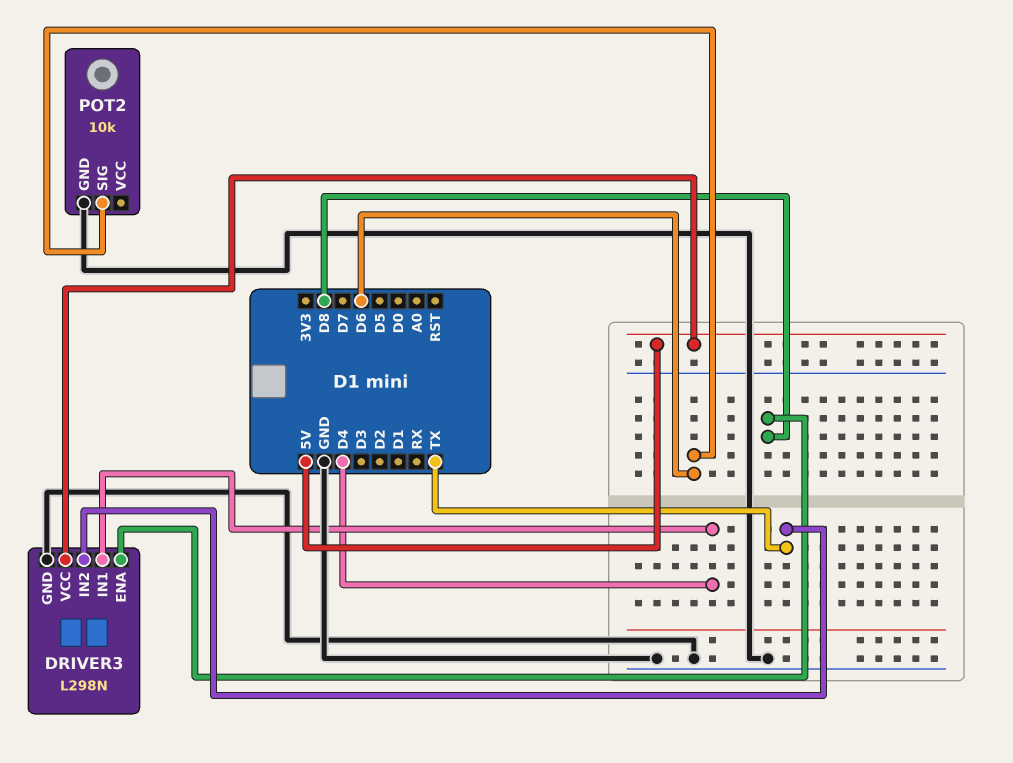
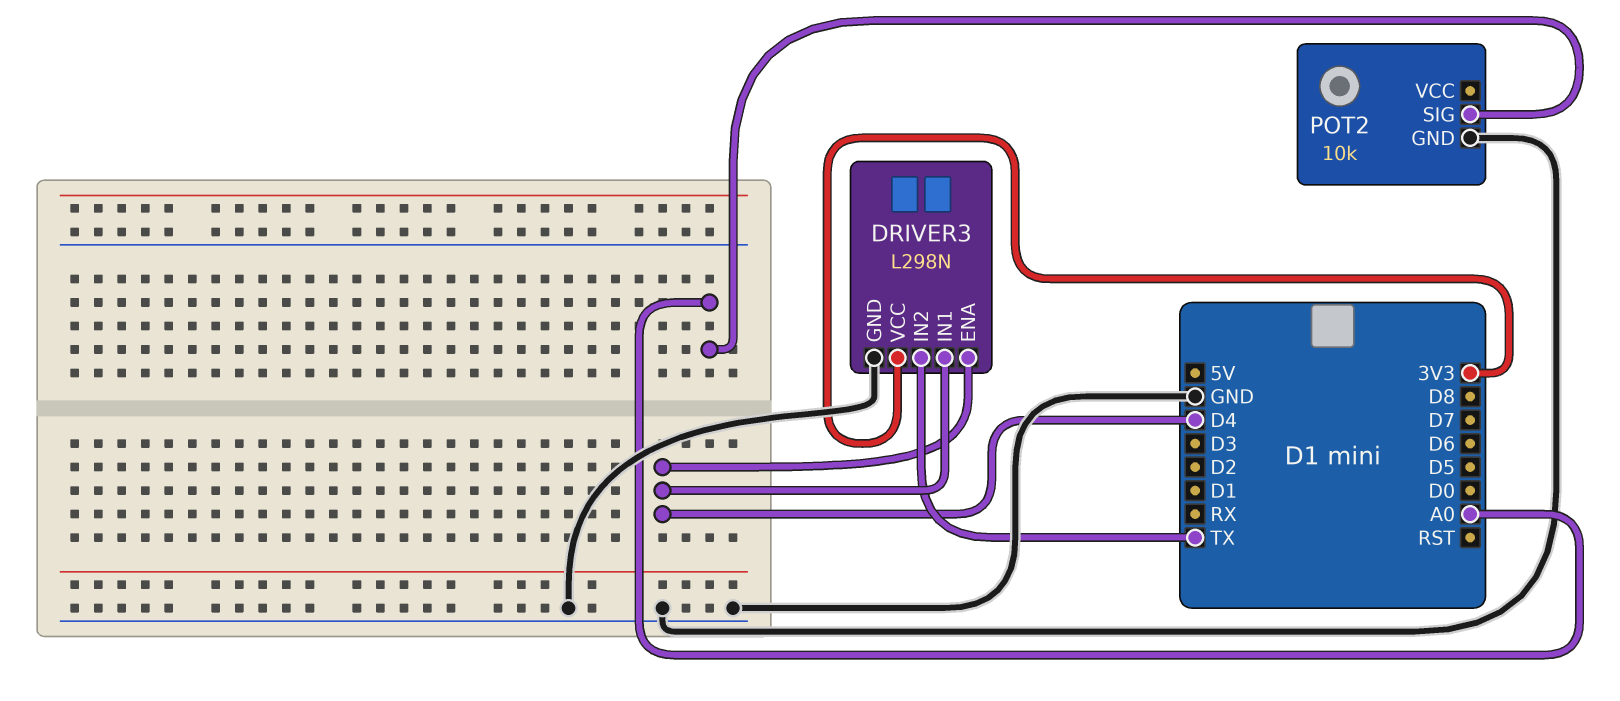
DRIVER3 pin ENA: D8 -> D4
DRIVER3 pin VCC: 5V -> 3V3
POT2 pin SIG: D6 -> A0

